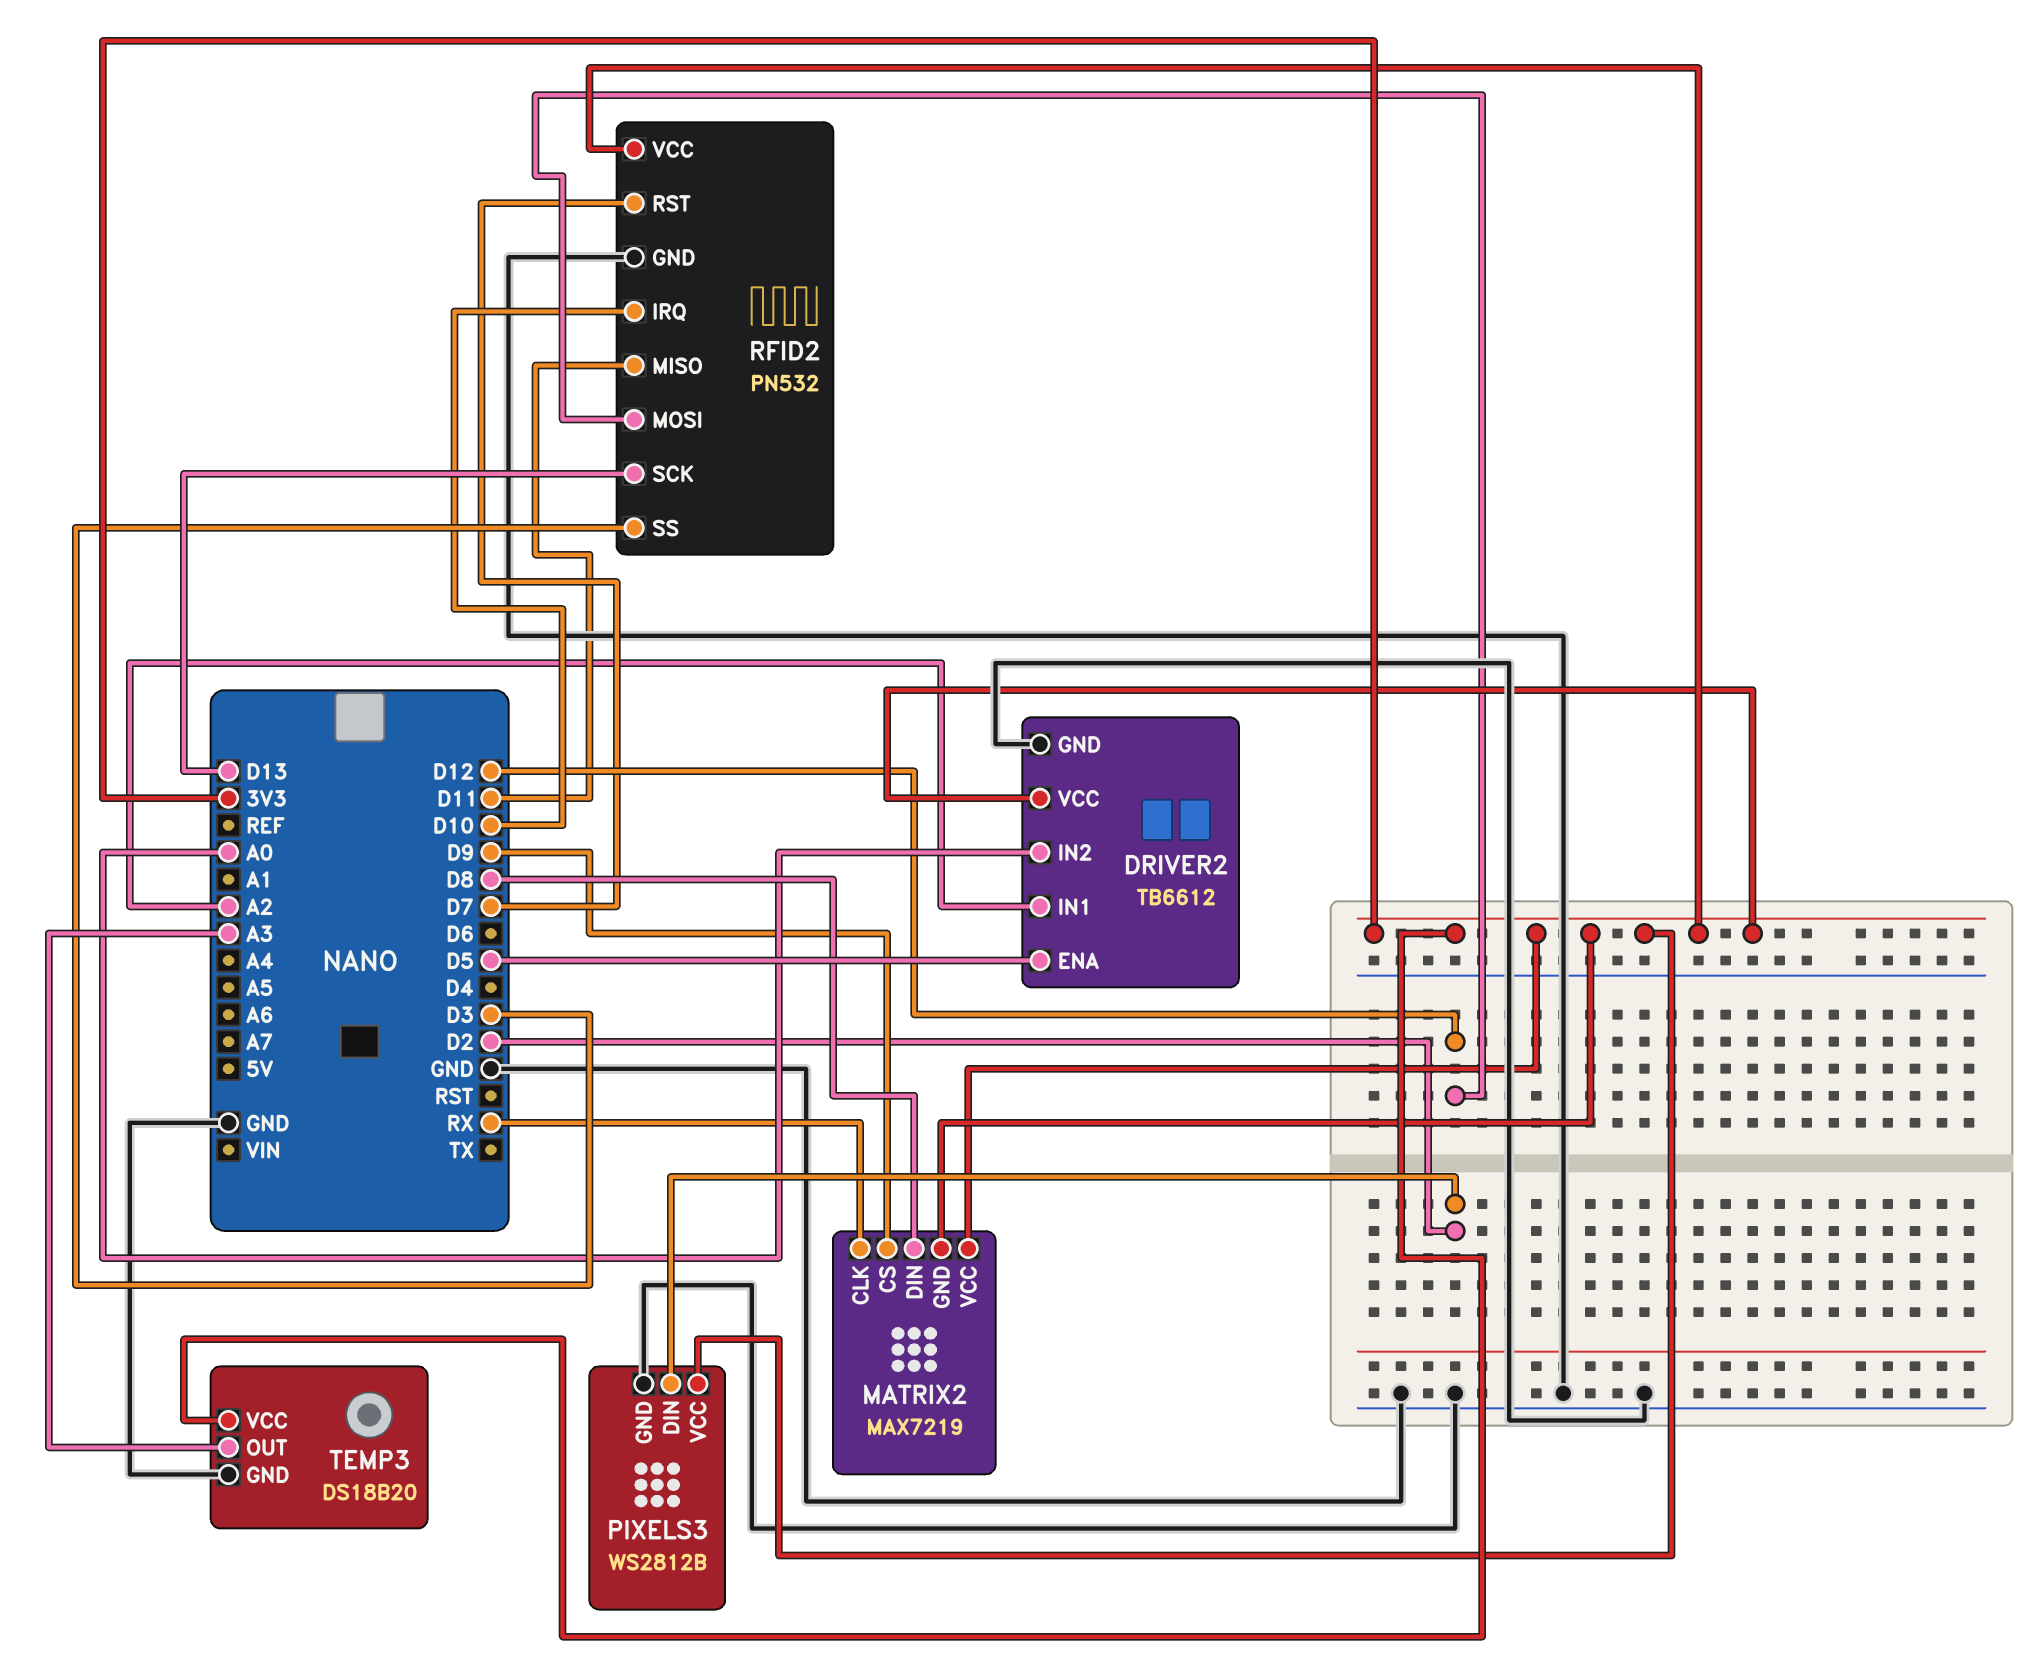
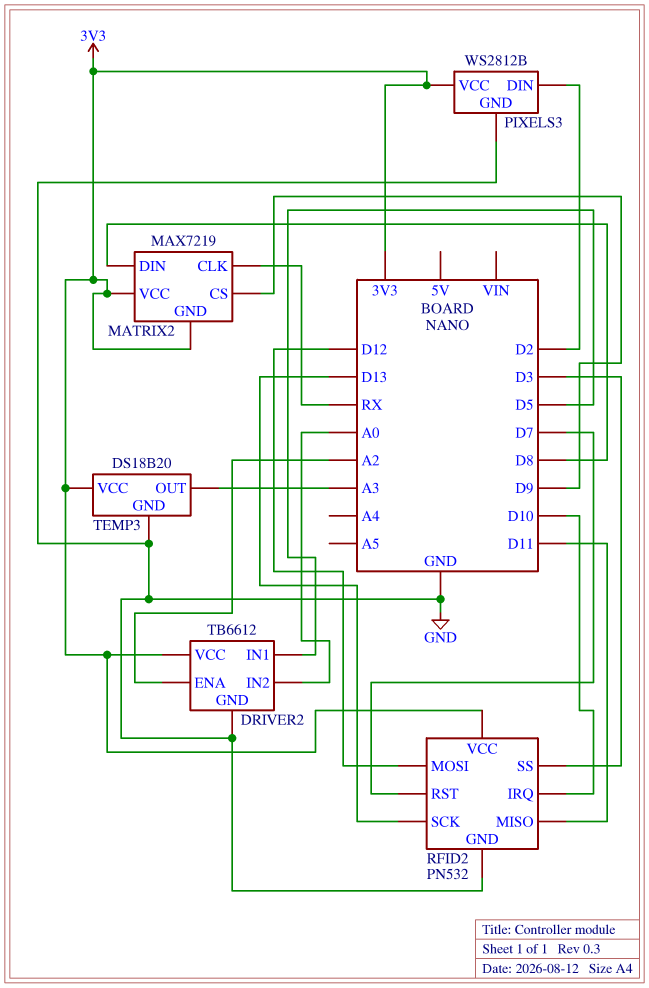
DRIVER2 pin ENA: D5 -> A2
DRIVER2 pin IN1: A2 -> D5

